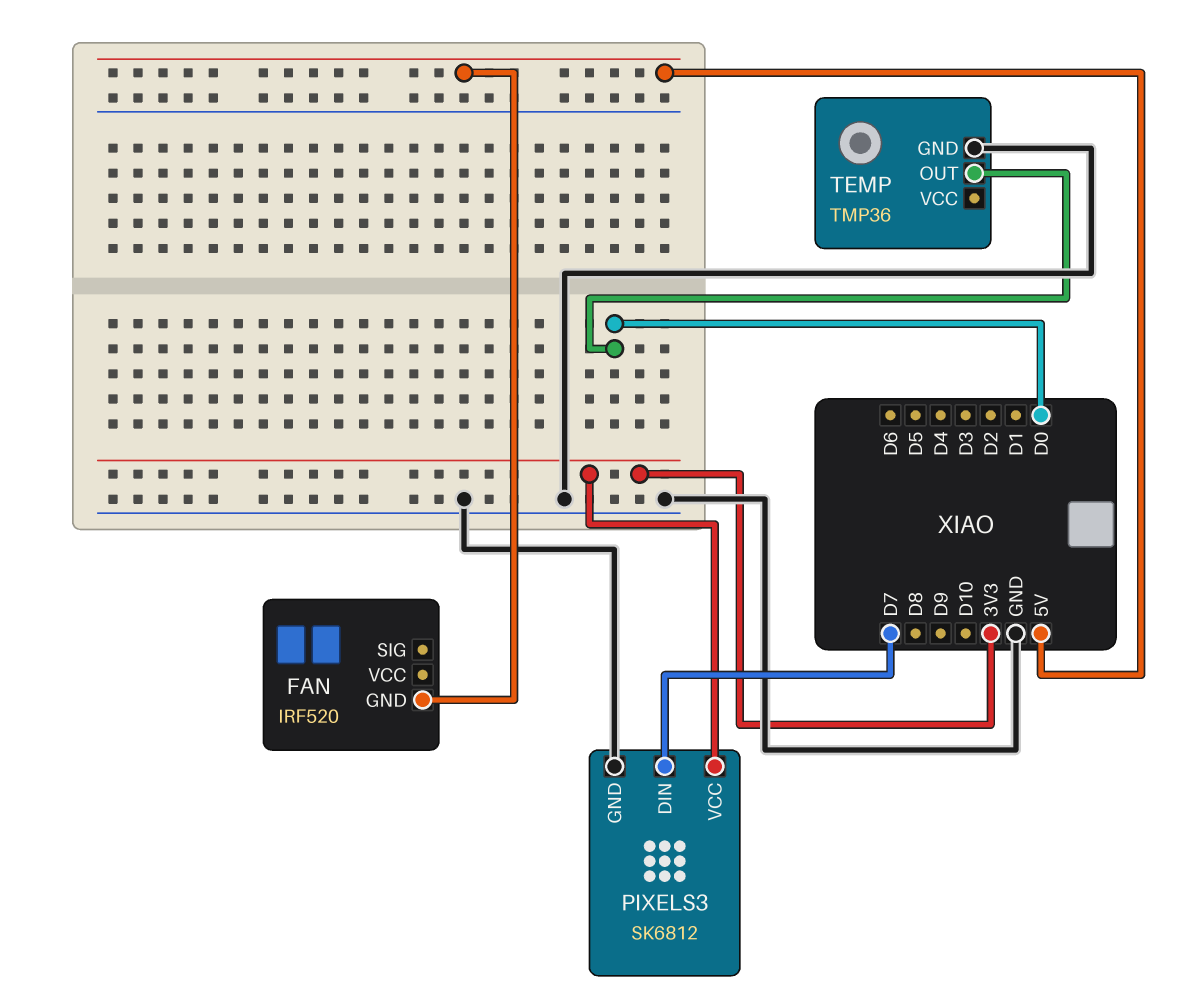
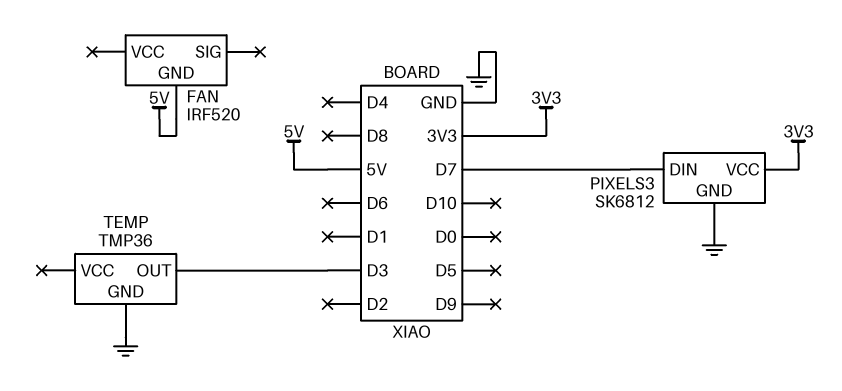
TEMP pin OUT: D0 -> D3

